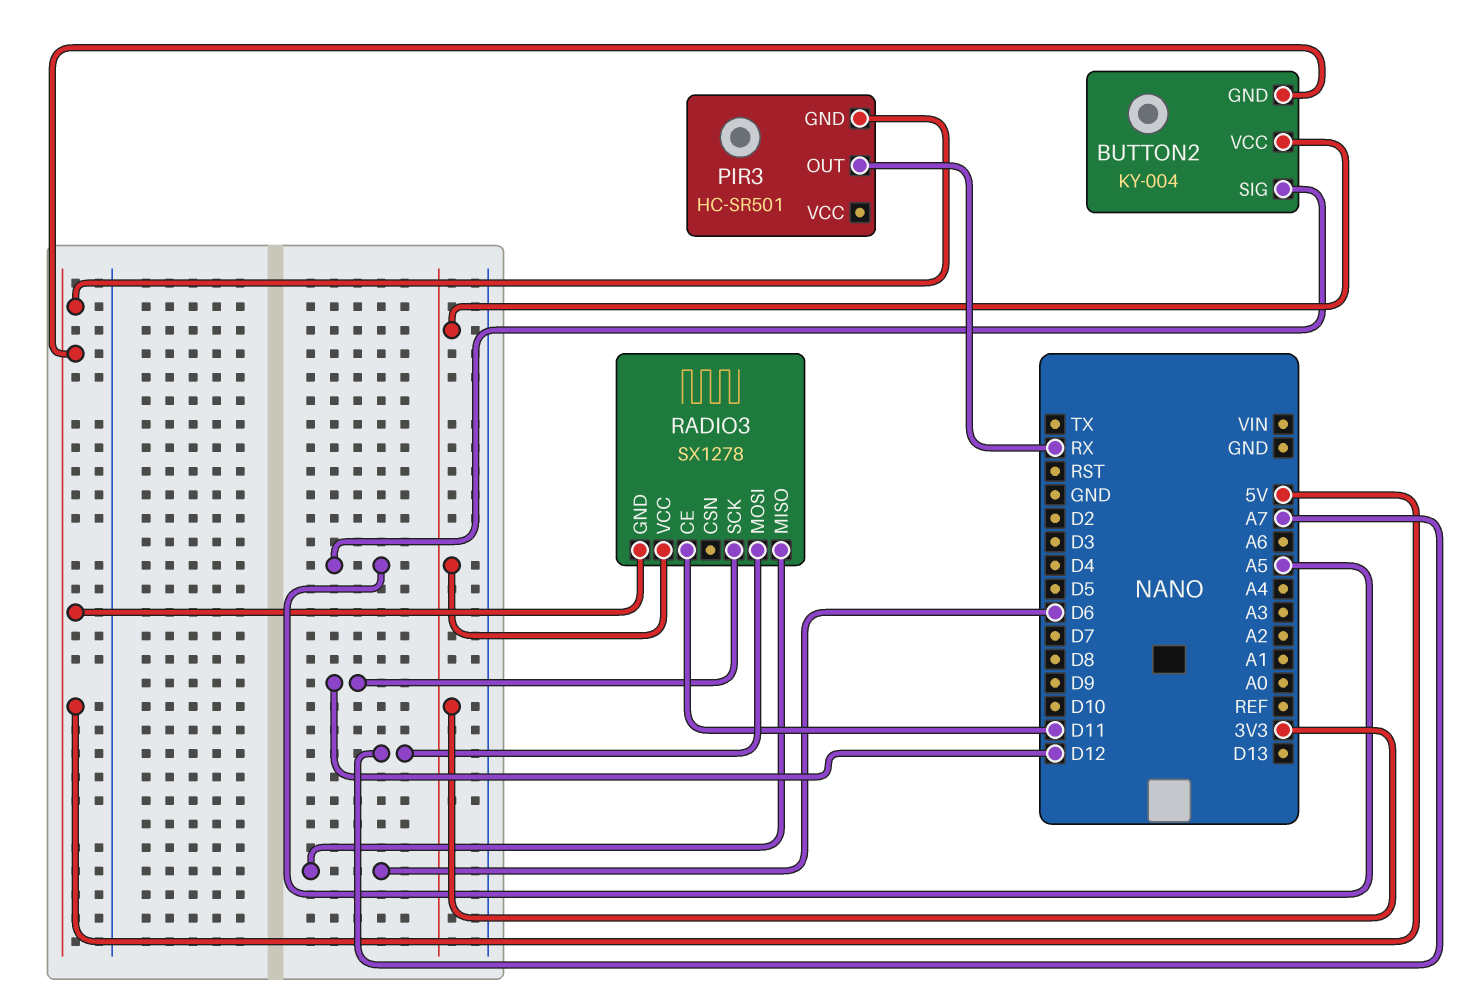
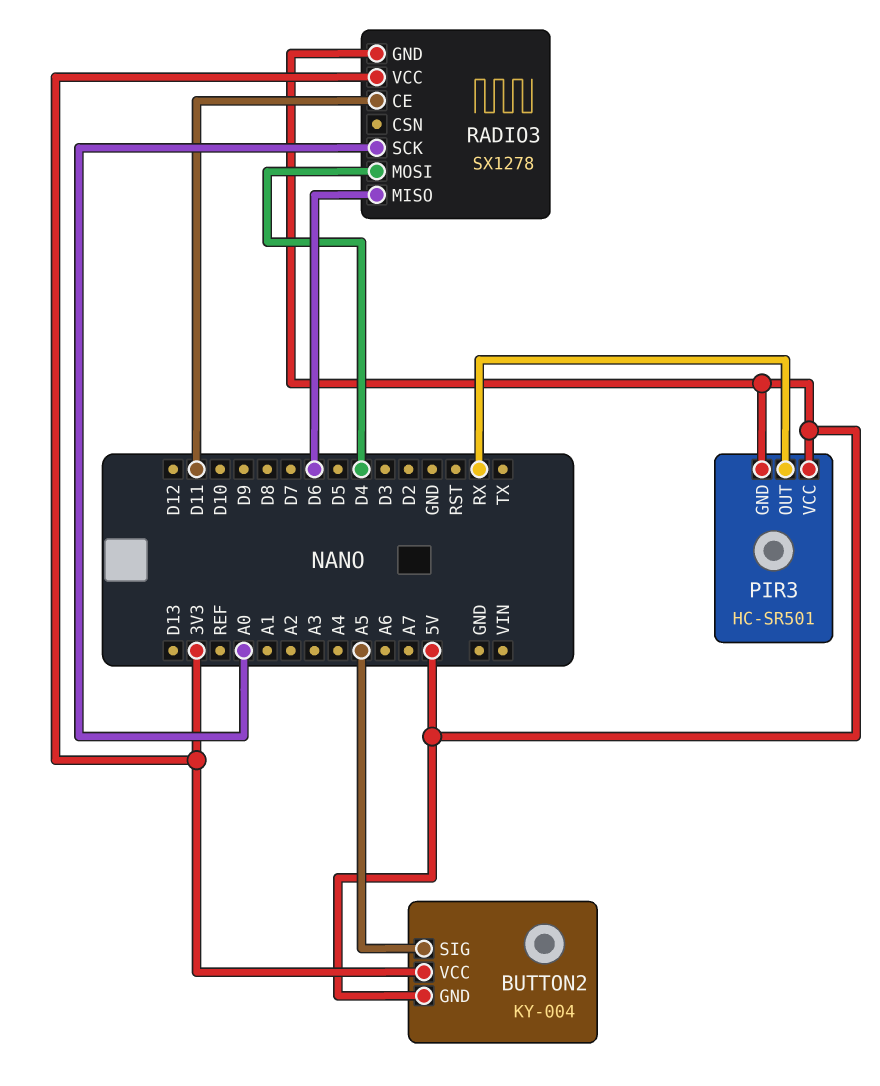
PIR3 pin VCC: none -> 5V
RADIO3 pin MOSI: A7 -> D4
RADIO3 pin SCK: D12 -> A0

